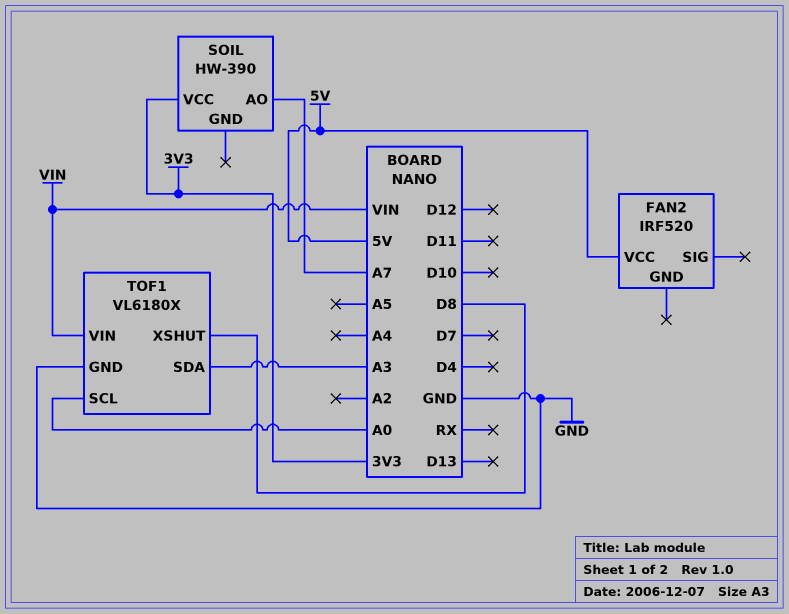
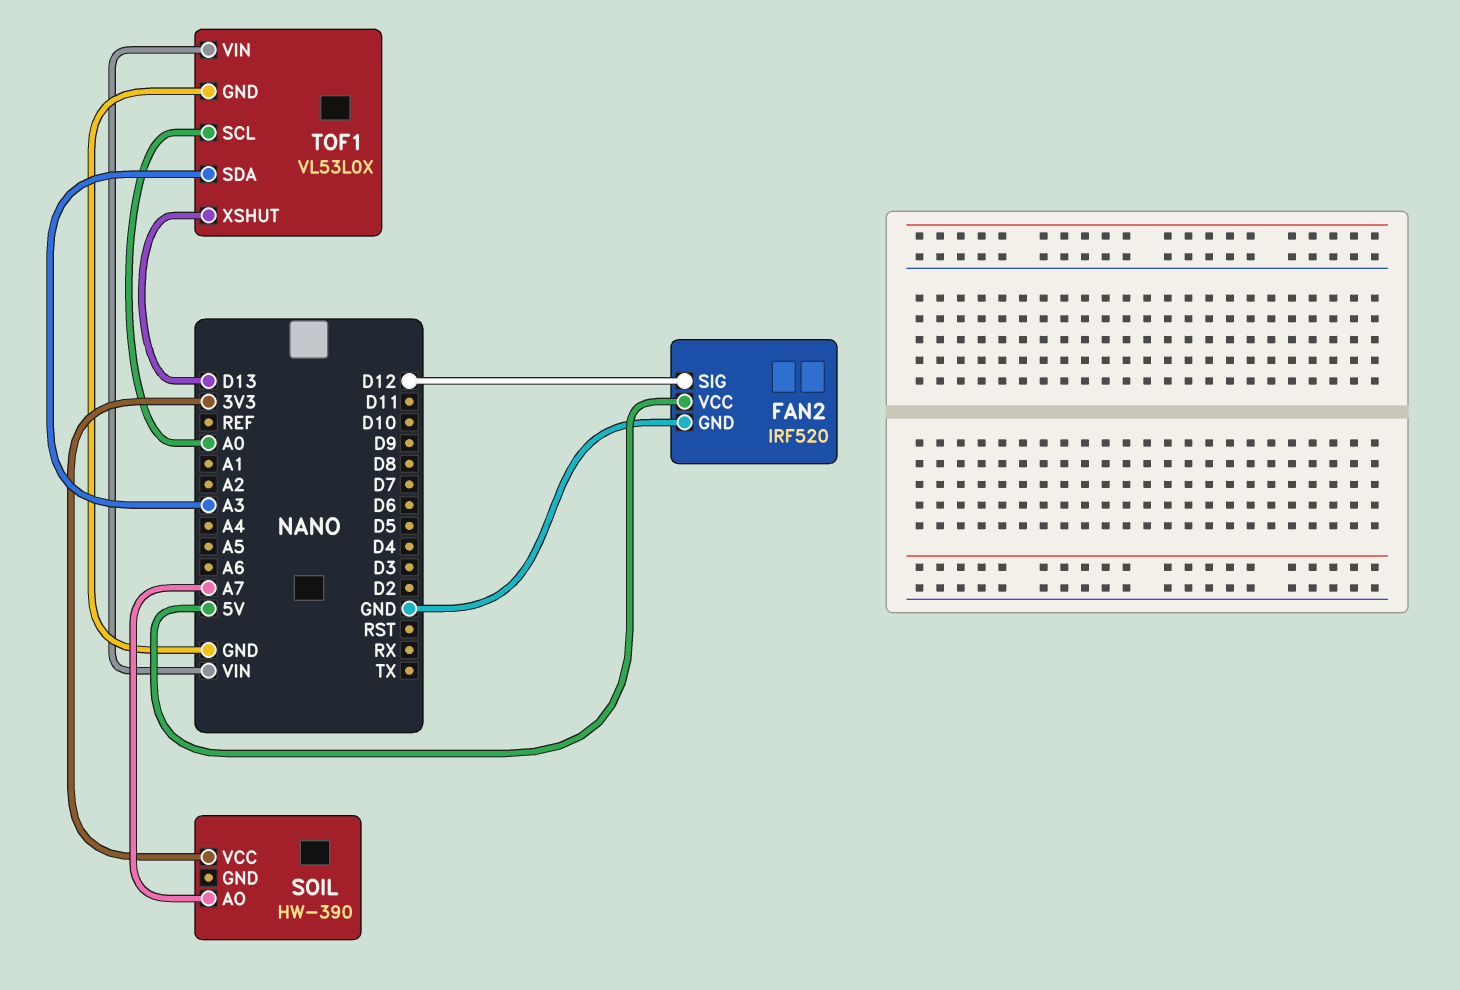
FAN2 pin GND: none -> GND
FAN2 pin SIG: none -> D12
TOF1: VL6180X -> VL53L0X
TOF1 pin XSHUT: D8 -> D13

